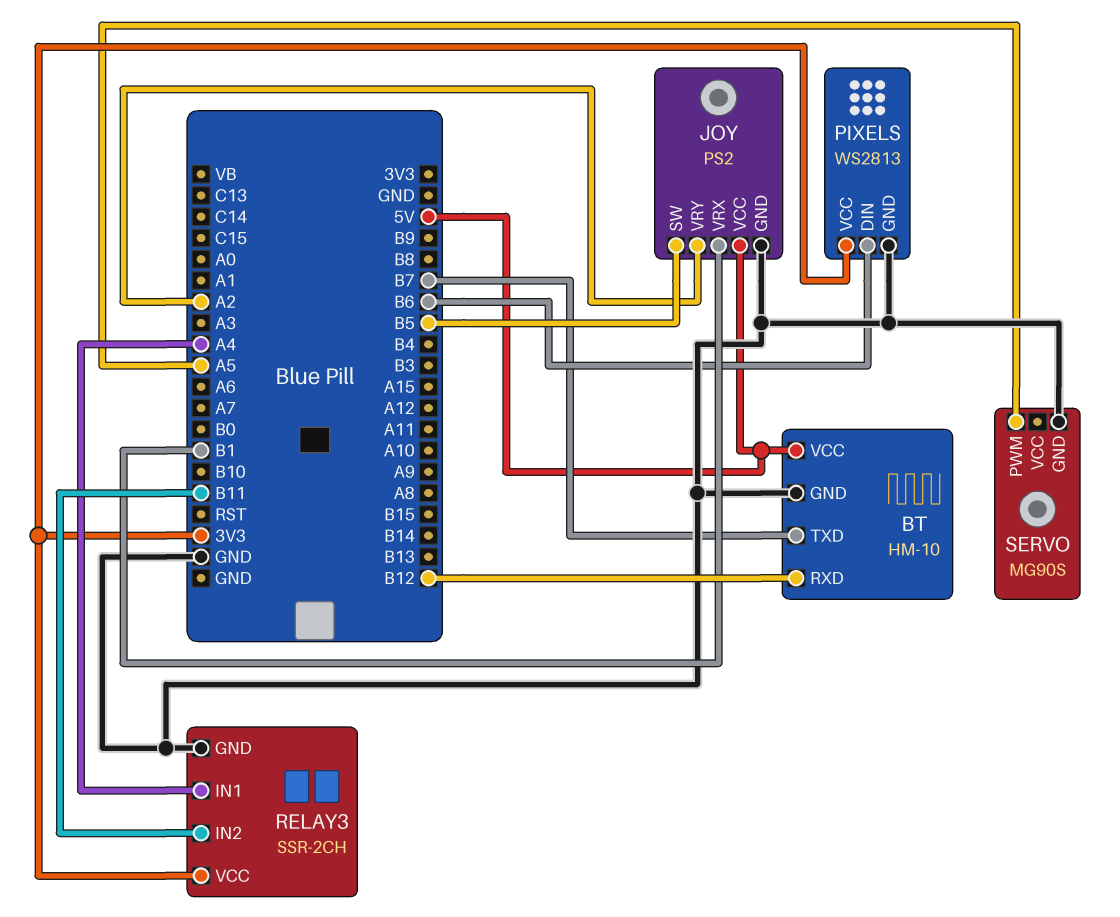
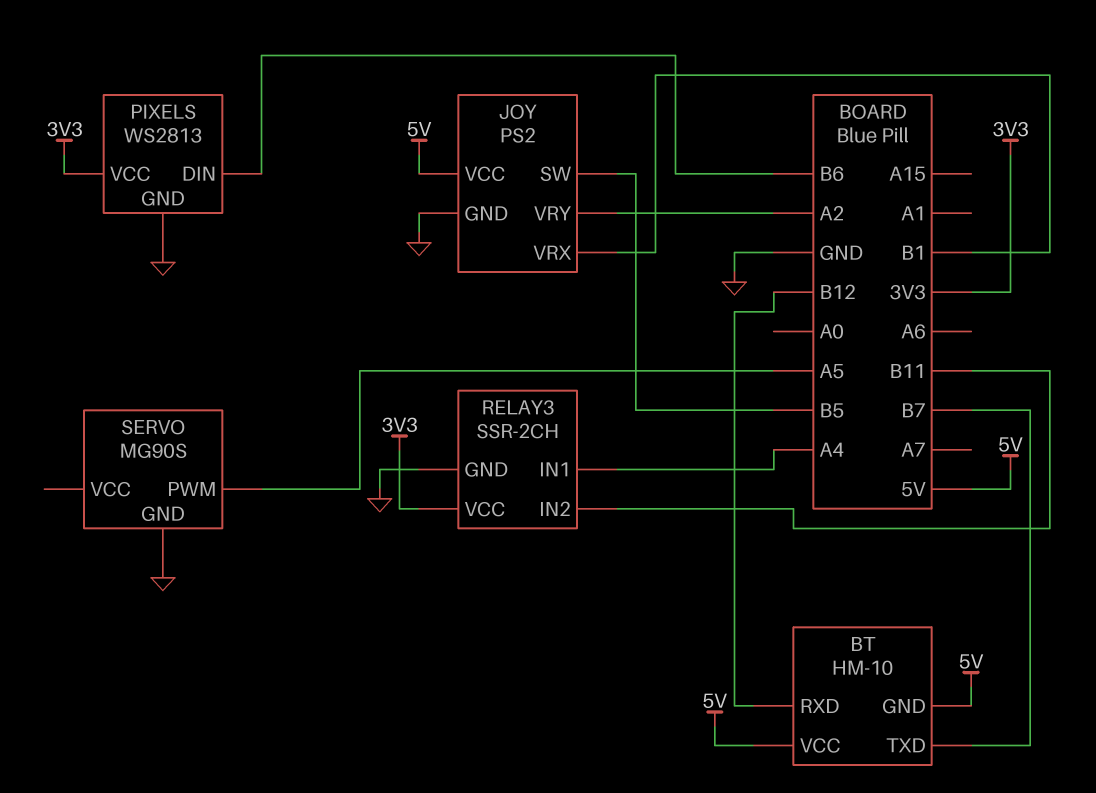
BT pin GND: GND -> 5V

